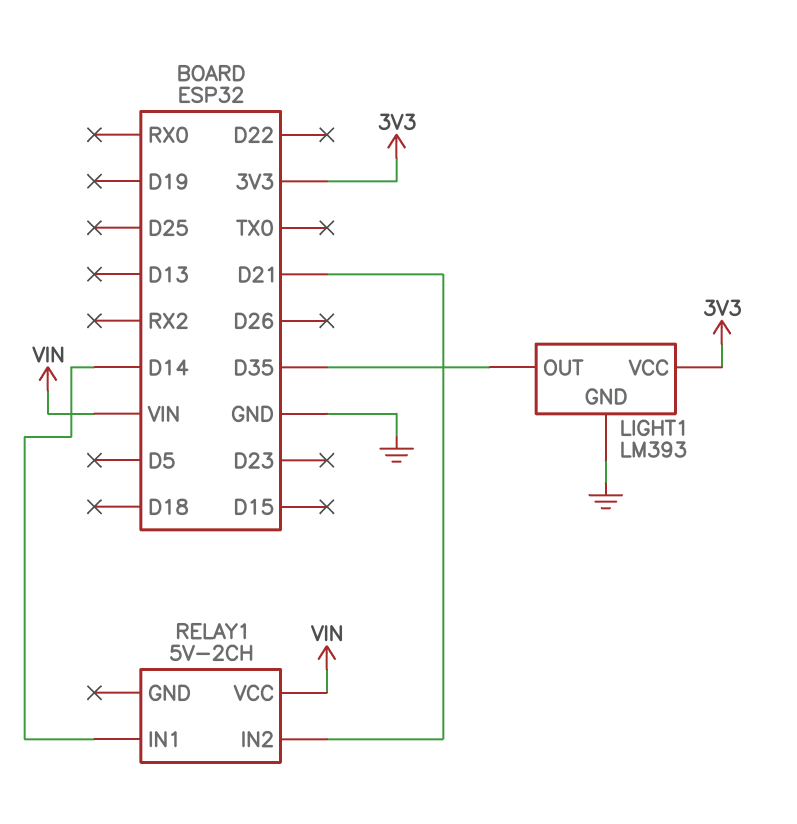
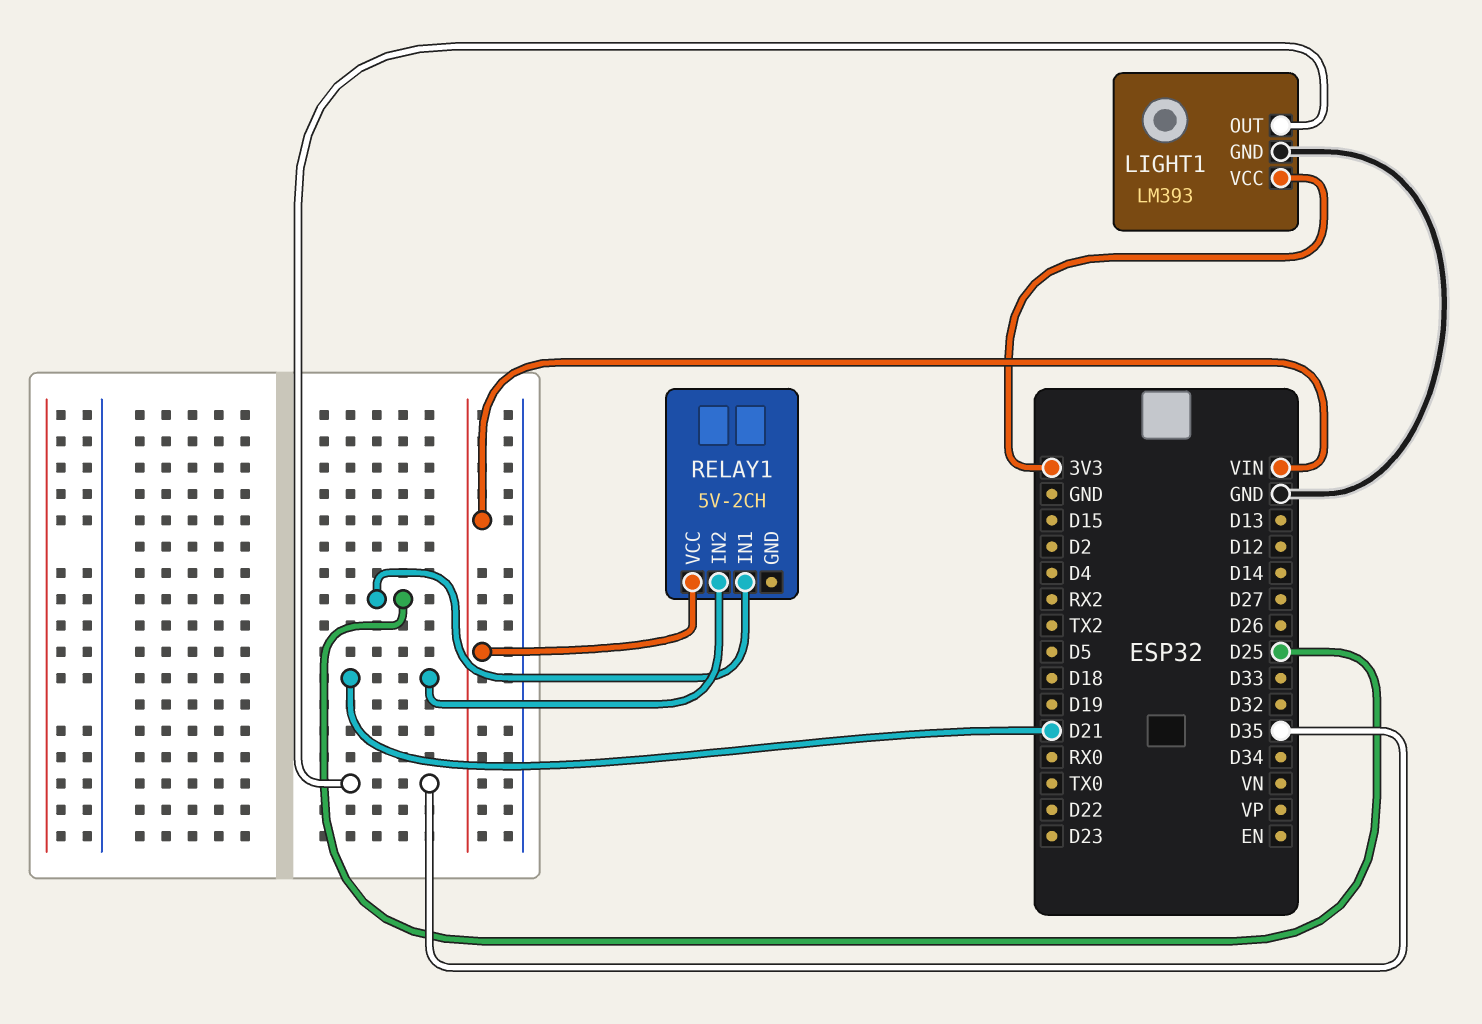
RELAY1 pin IN1: D14 -> D25

